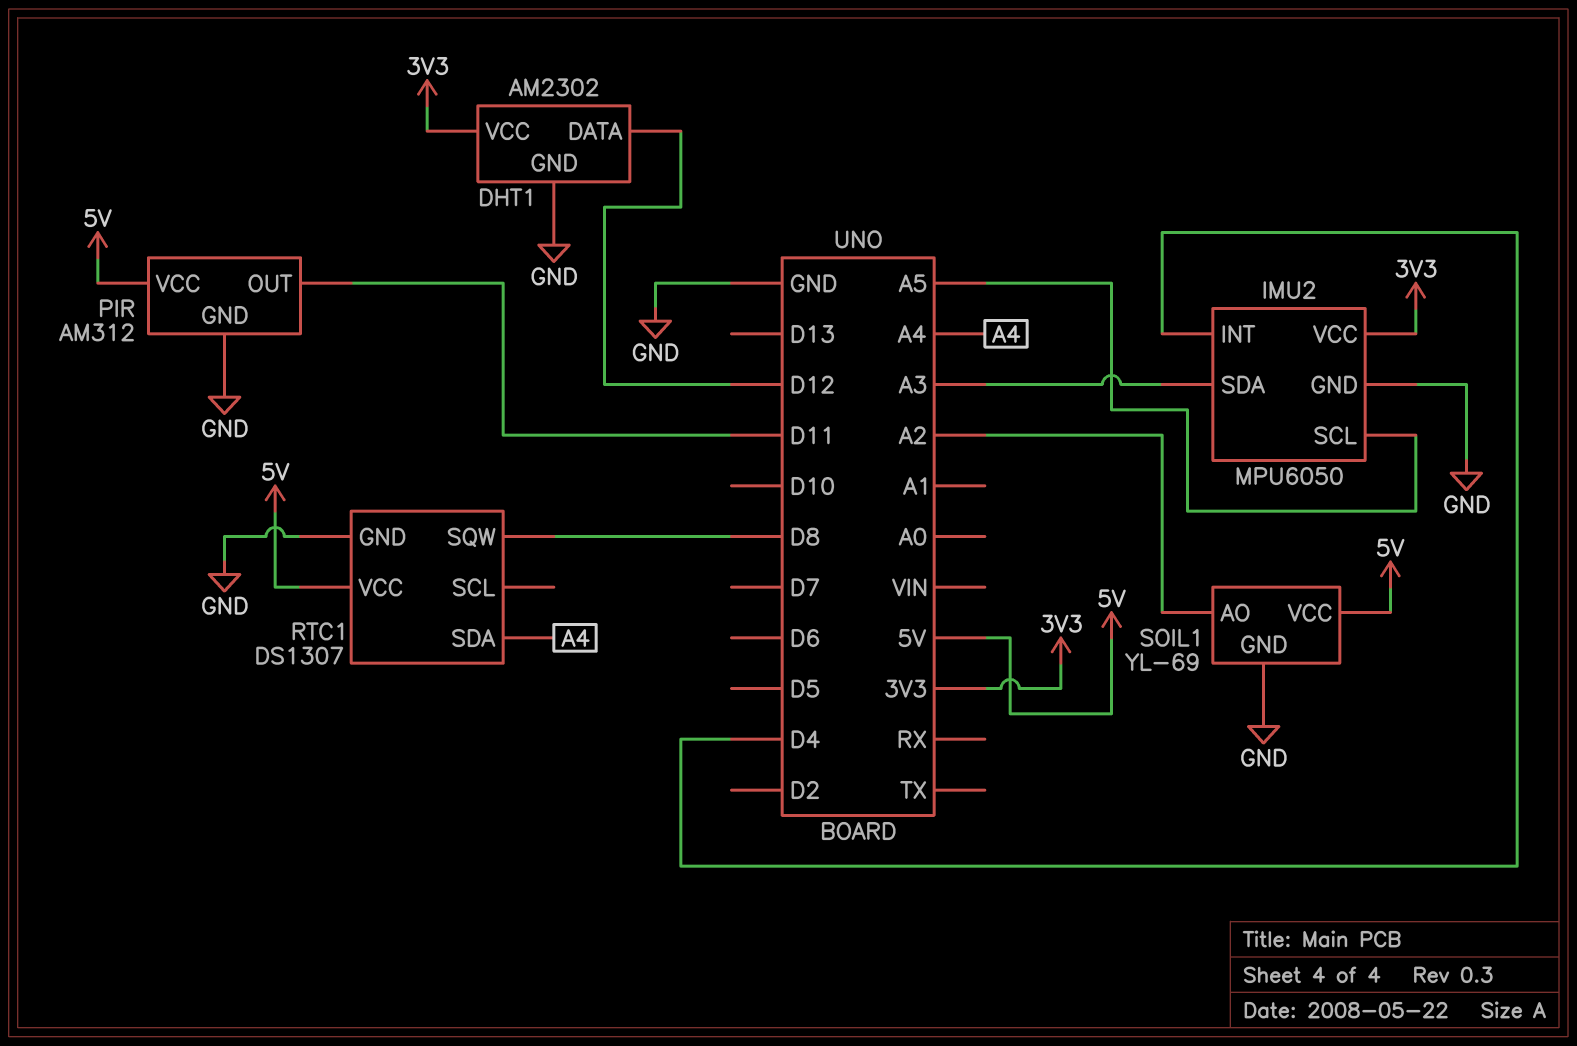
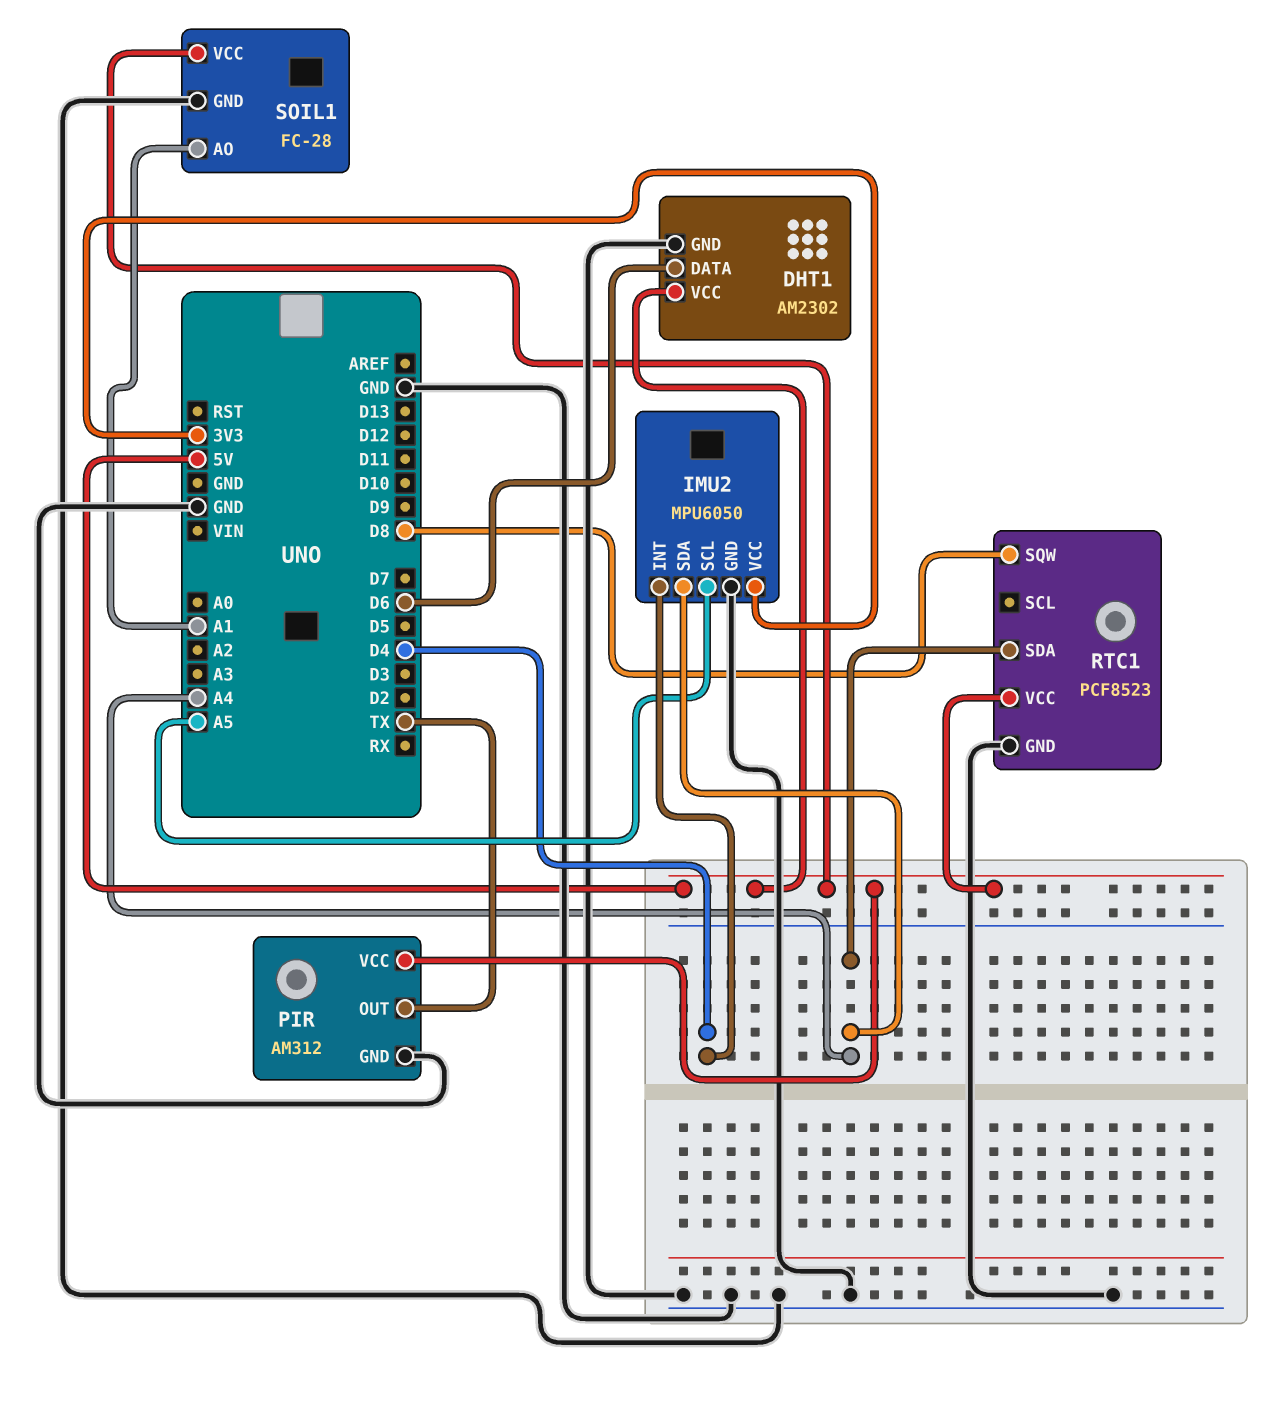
DHT1 pin DATA: D12 -> D6
DHT1 pin VCC: 3V3 -> 5V
IMU2 pin SDA: A3 -> A4
PIR pin OUT: D11 -> TX
RTC1: DS1307 -> PCF8523
SOIL1: YL-69 -> FC-28
SOIL1 pin AO: A2 -> A1

